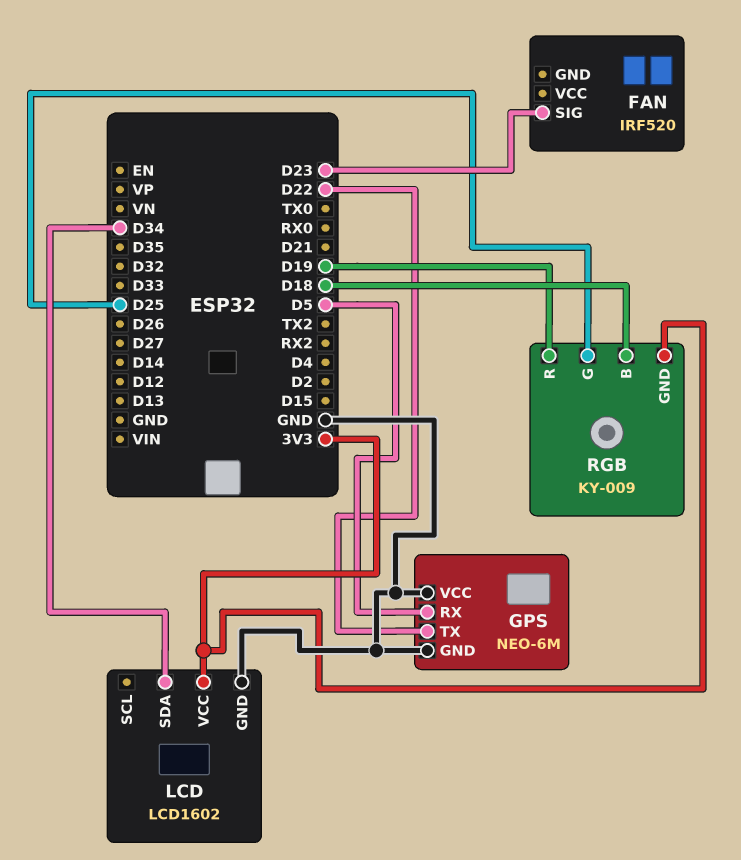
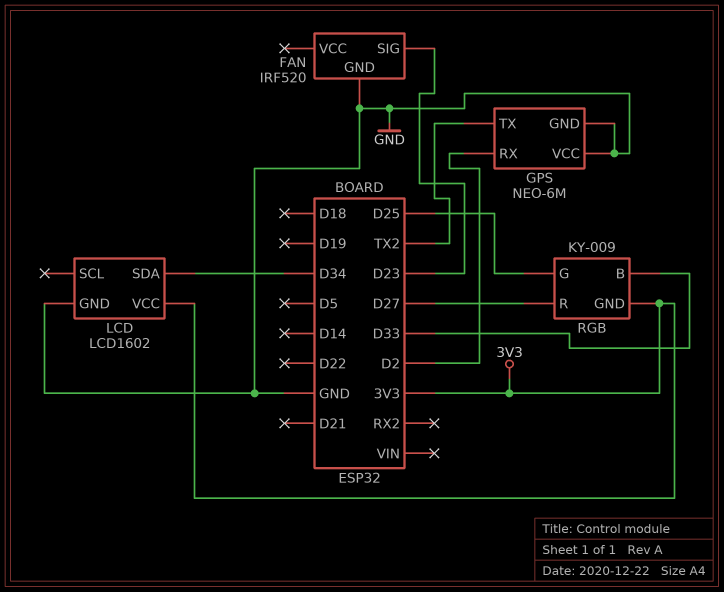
FAN pin GND: none -> GND
GPS pin RX: D5 -> D2
GPS pin TX: D22 -> TX2
RGB pin B: D18 -> D33
RGB pin R: D19 -> D27

